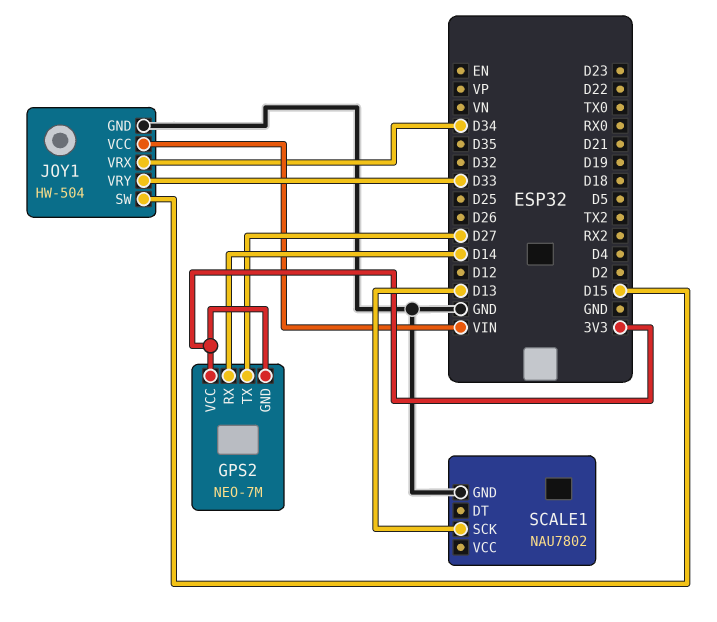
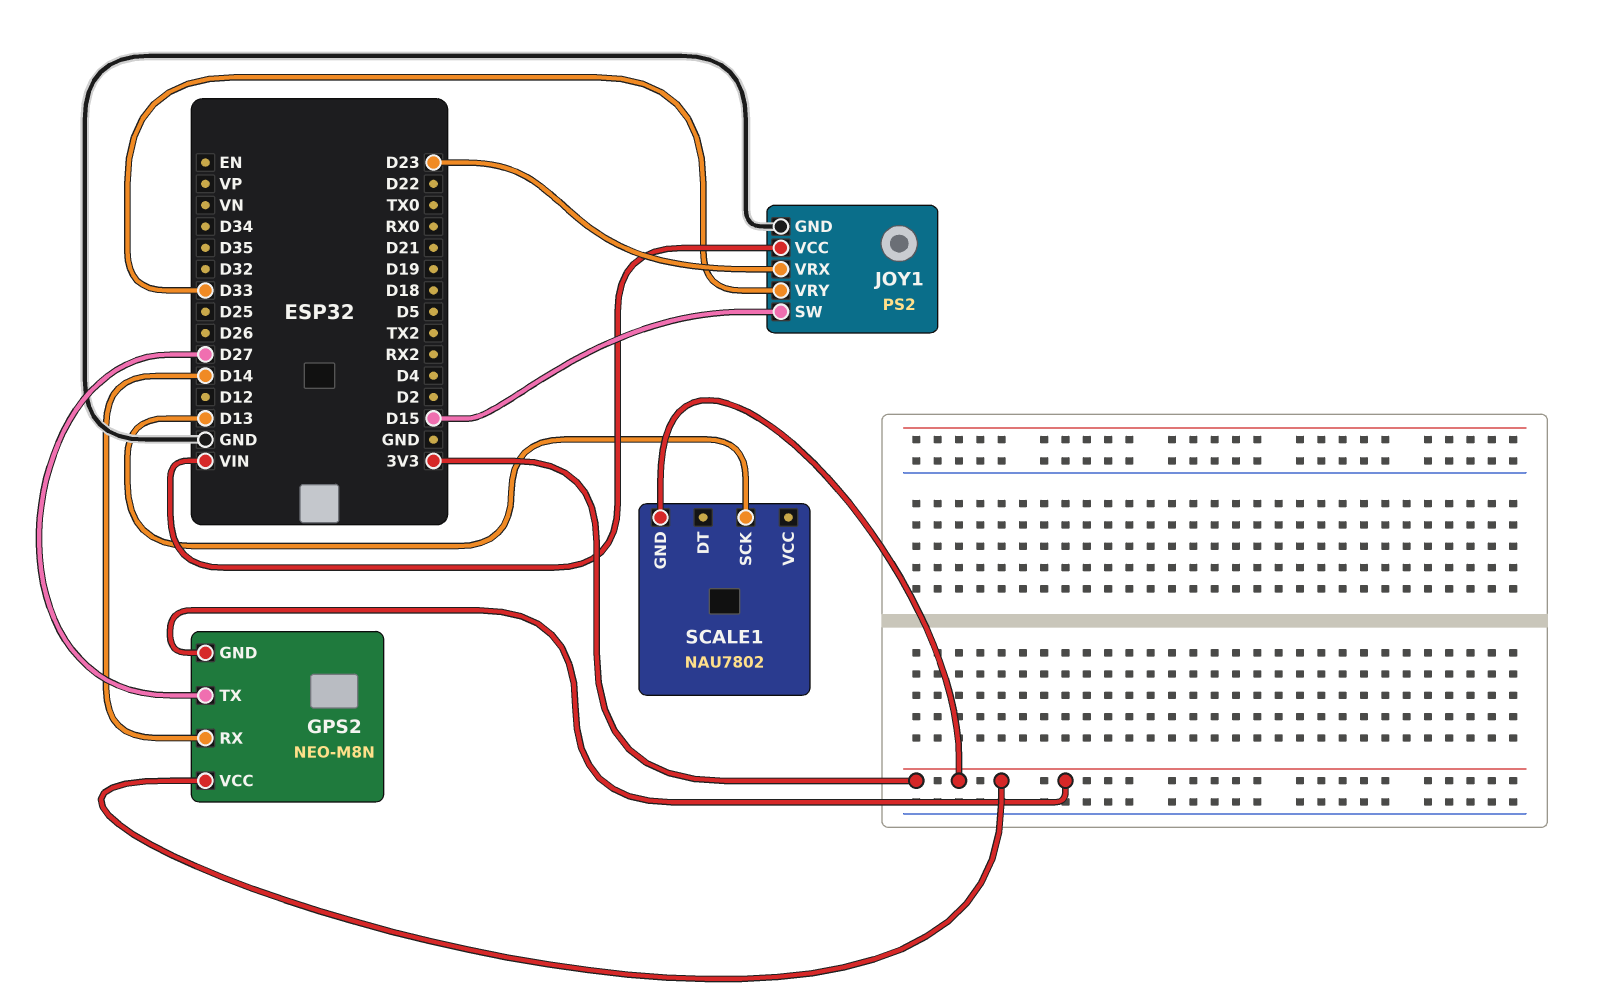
GPS2: NEO-7M -> NEO-M8N
JOY1: HW-504 -> PS2
JOY1 pin VRX: D34 -> D23
SCALE1 pin GND: GND -> 3V3

